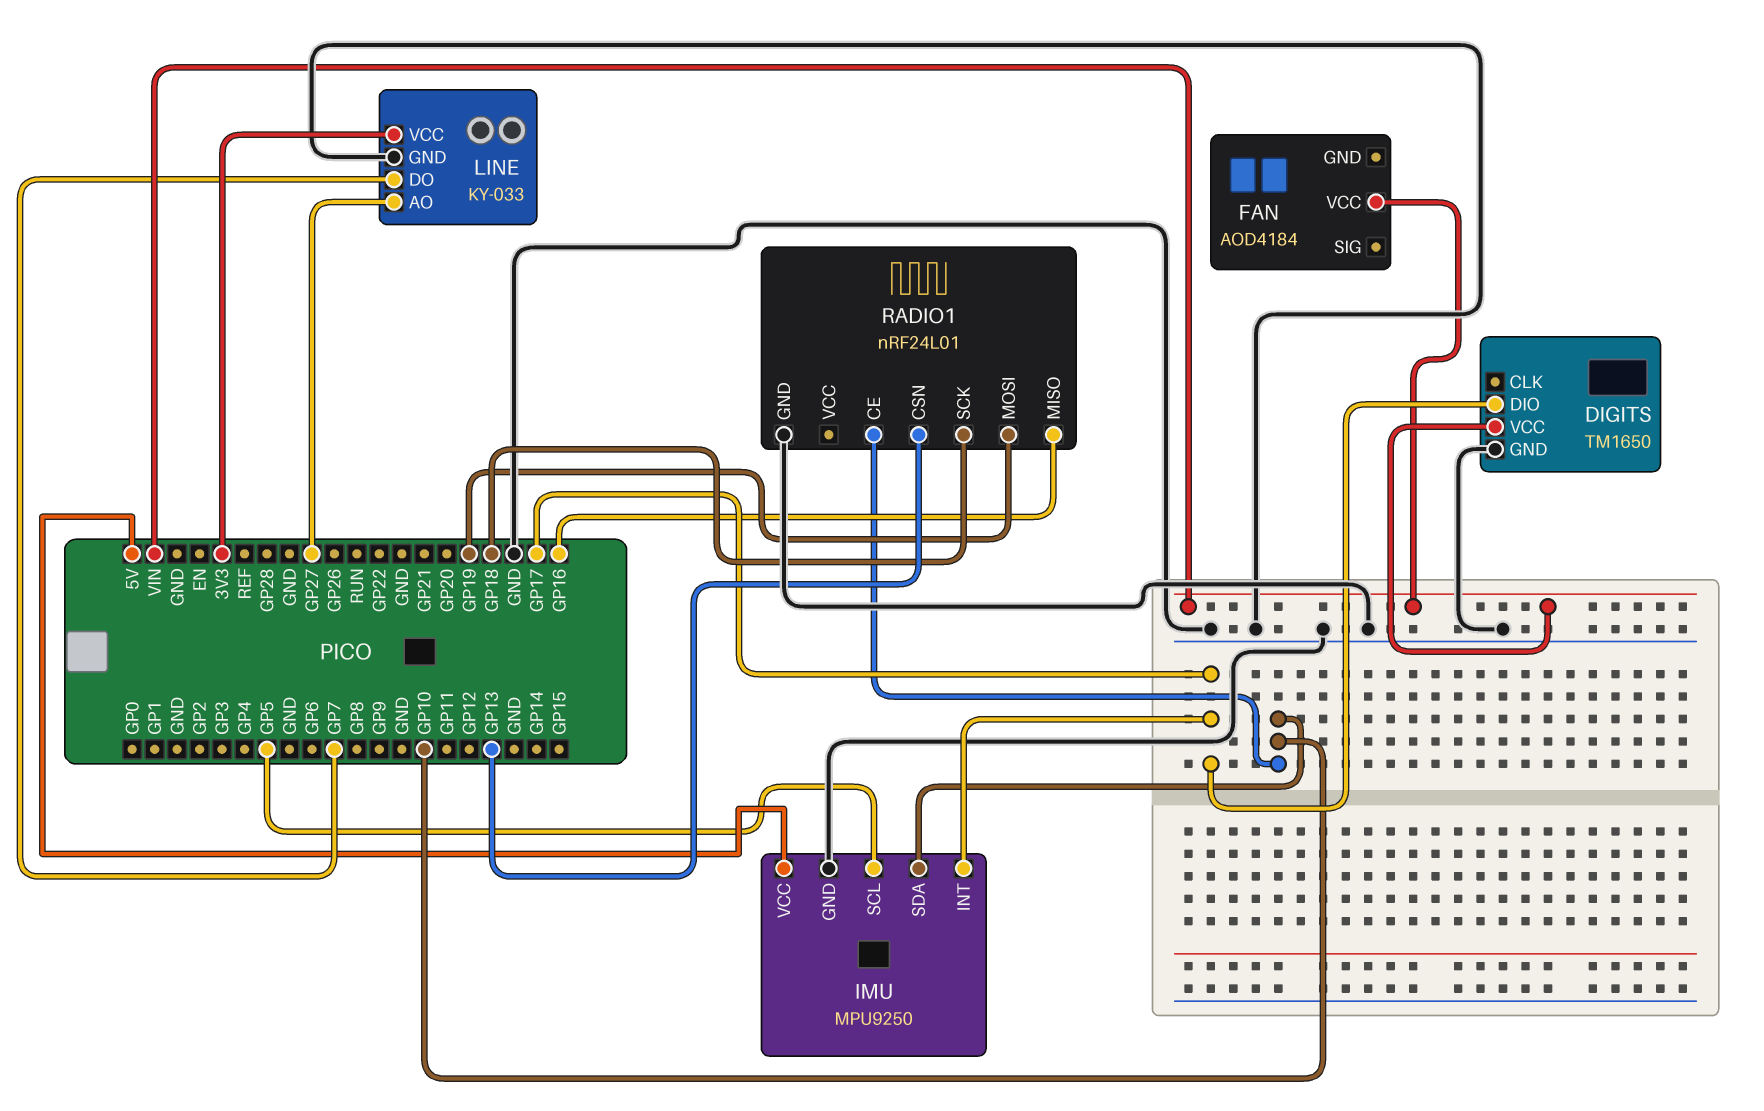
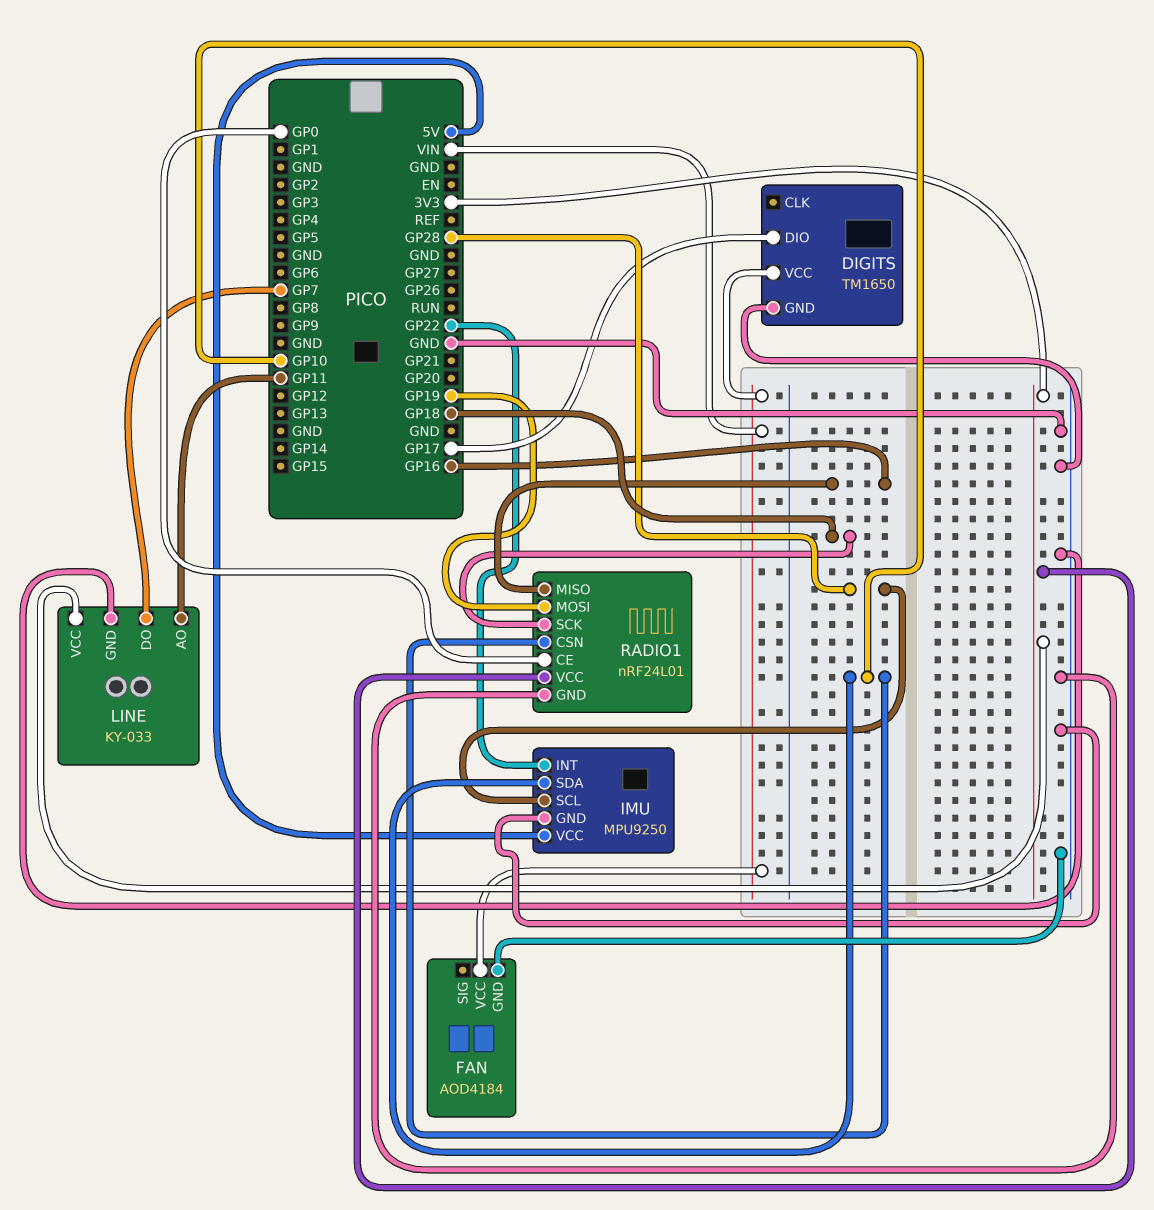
FAN pin GND: none -> GND
IMU pin INT: GP17 -> GP22
IMU pin SCL: GP5 -> GP28
LINE pin AO: GP27 -> GP11
RADIO1 pin CE: GP10 -> GP0
RADIO1 pin CSN: GP13 -> GP10
RADIO1 pin VCC: none -> 3V3

